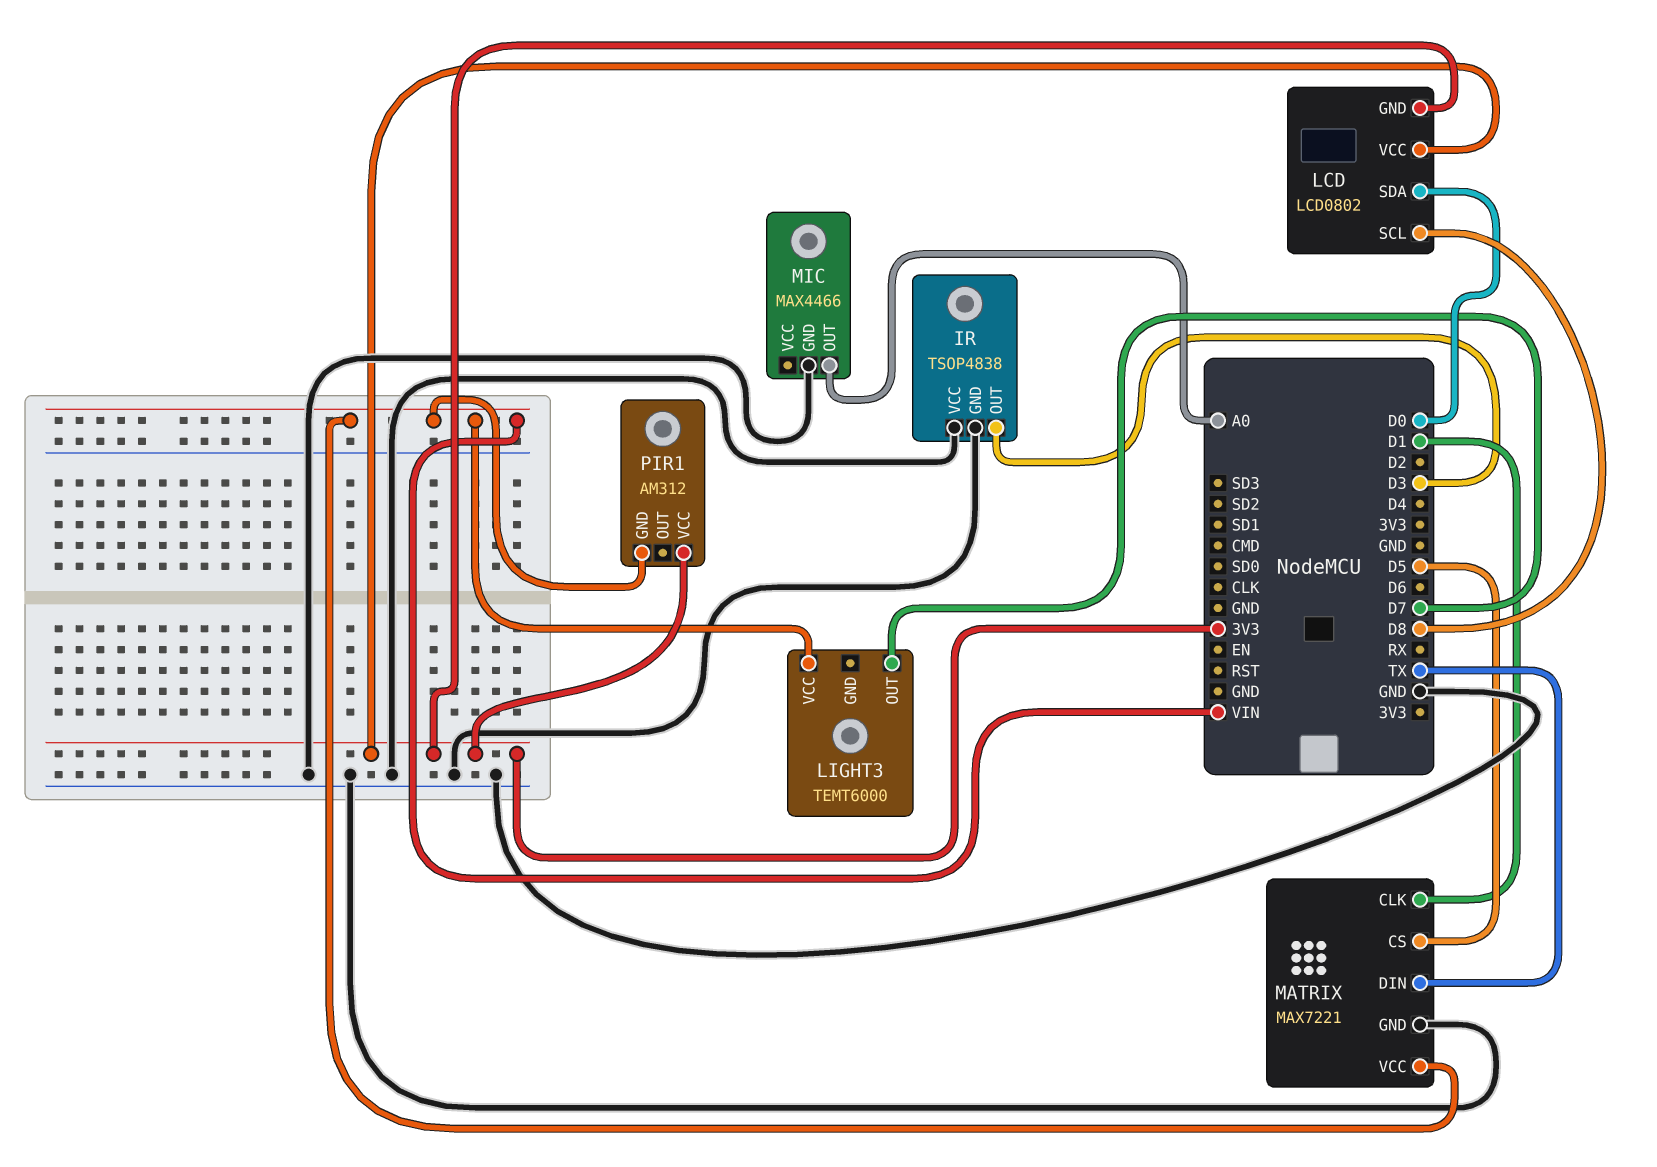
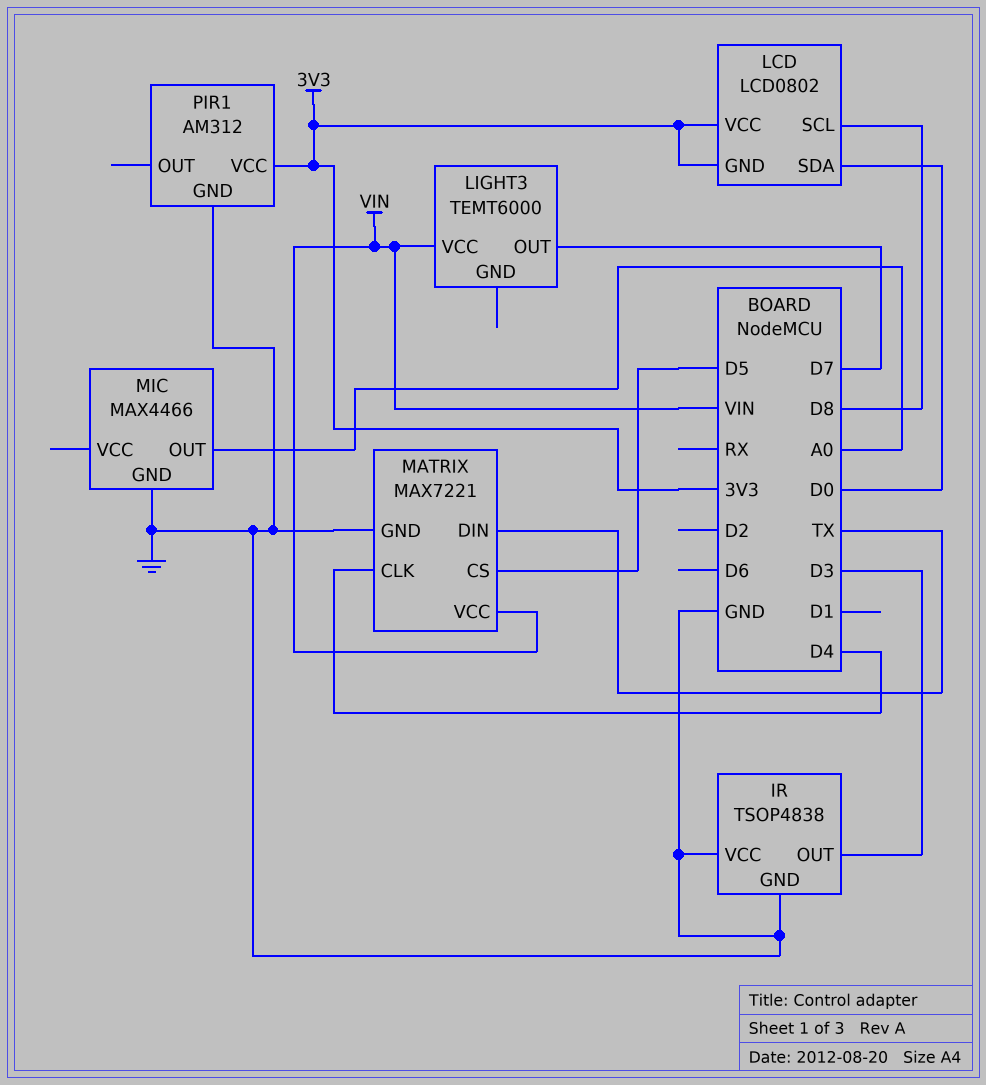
MATRIX pin CLK: D1 -> D4
PIR1 pin GND: VIN -> GND

